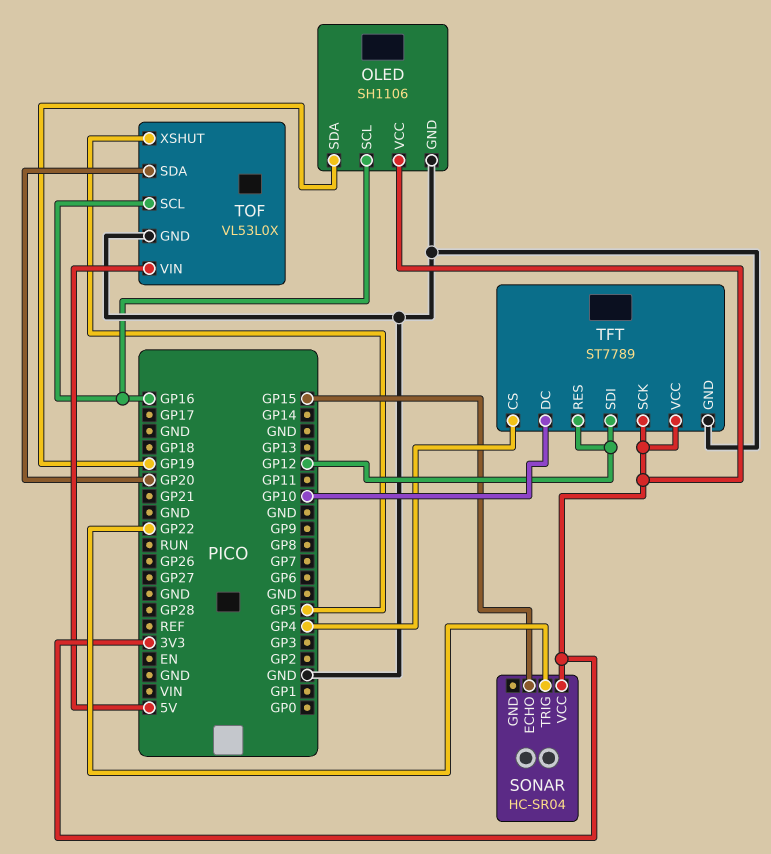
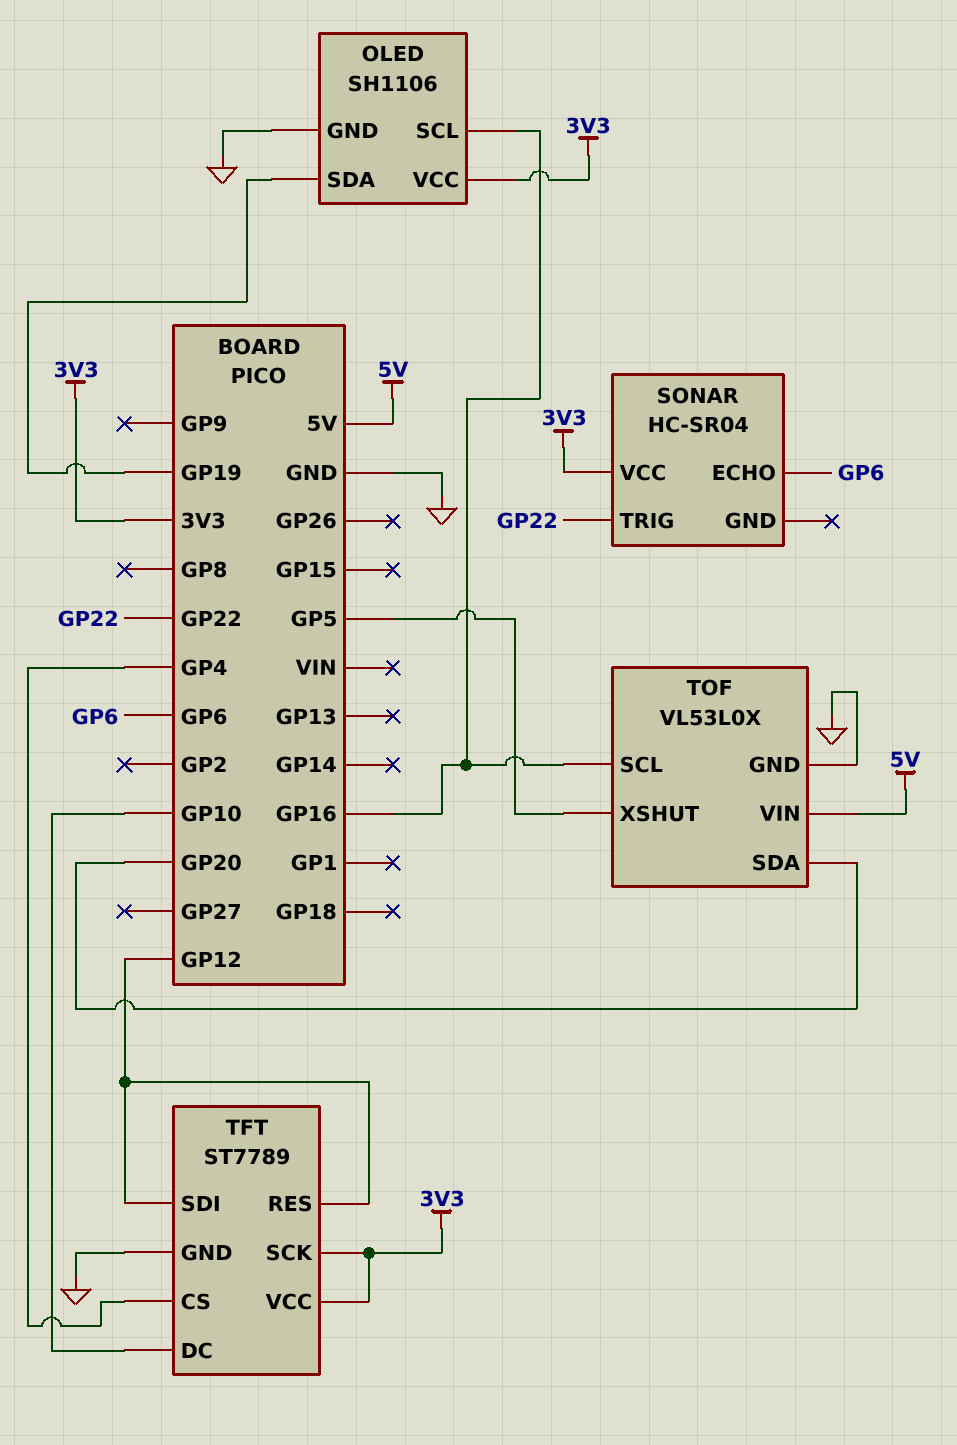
SONAR pin ECHO: GP15 -> GP6

